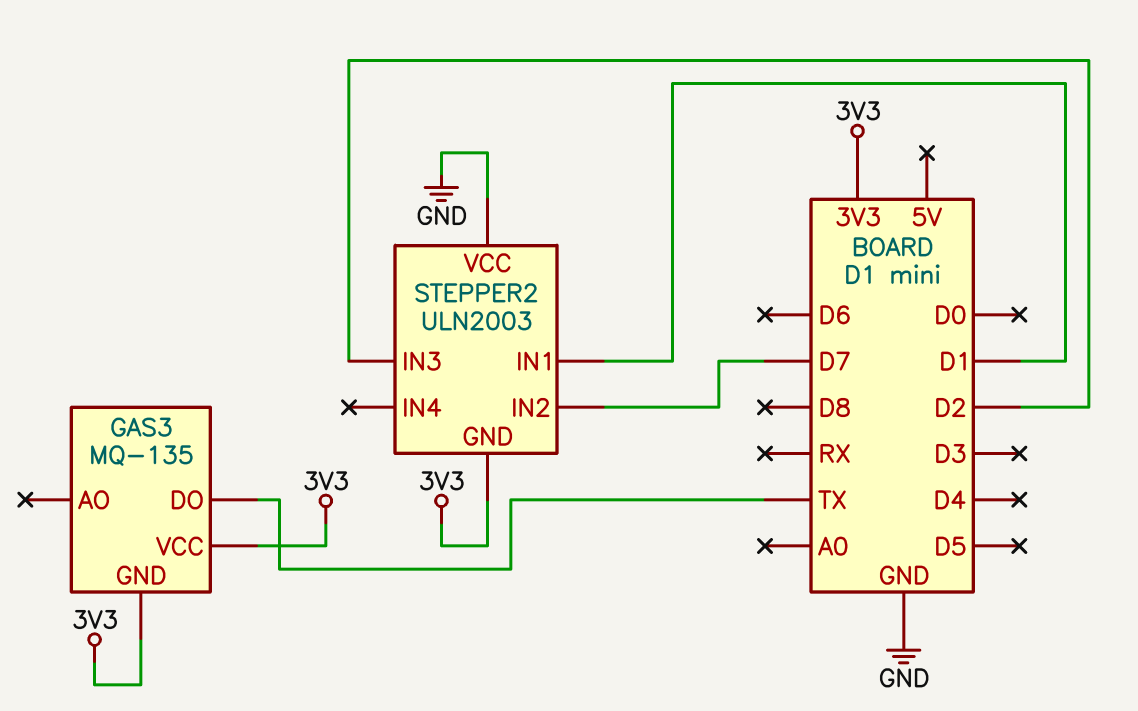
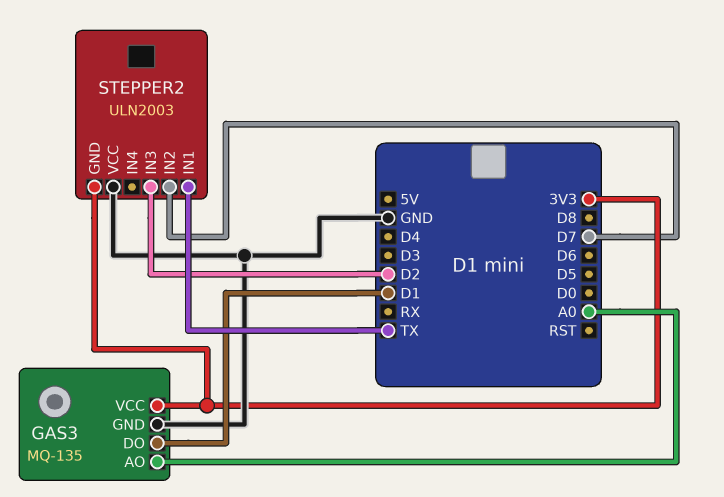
GAS3 pin AO: none -> A0
GAS3 pin DO: TX -> D1
GAS3 pin GND: 3V3 -> GND
STEPPER2 pin IN1: D1 -> TX

